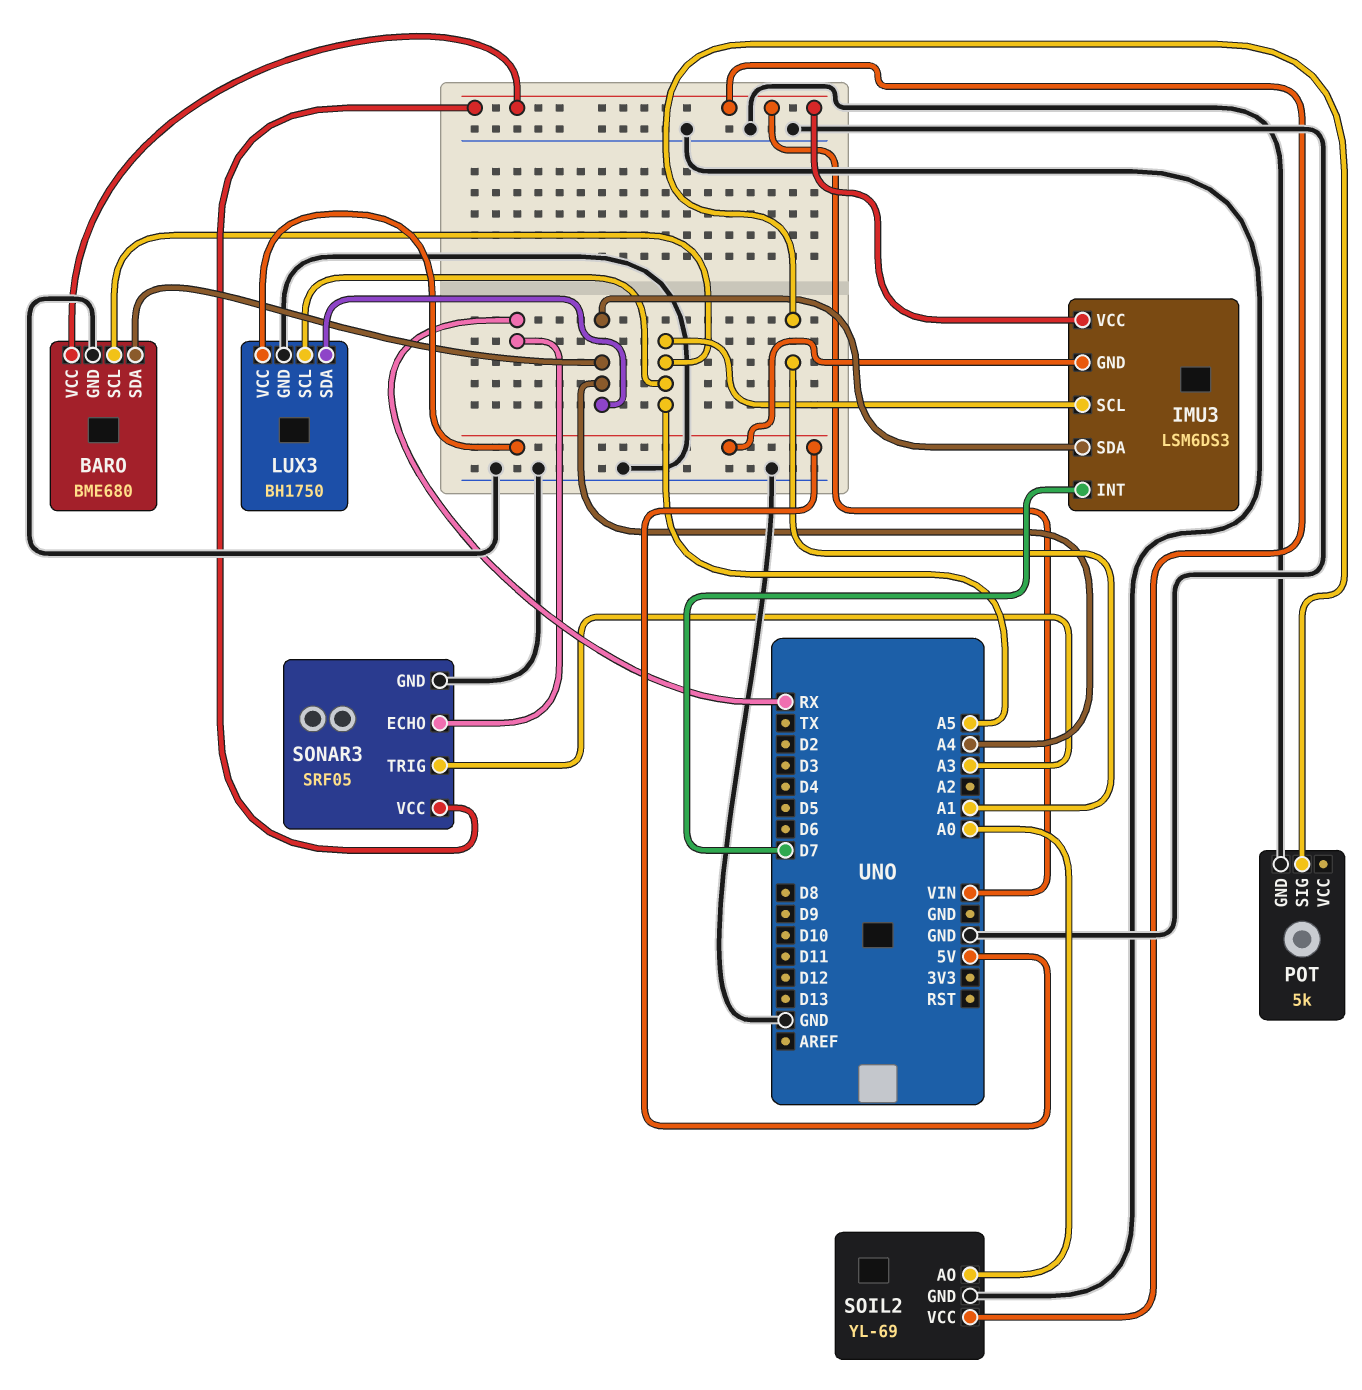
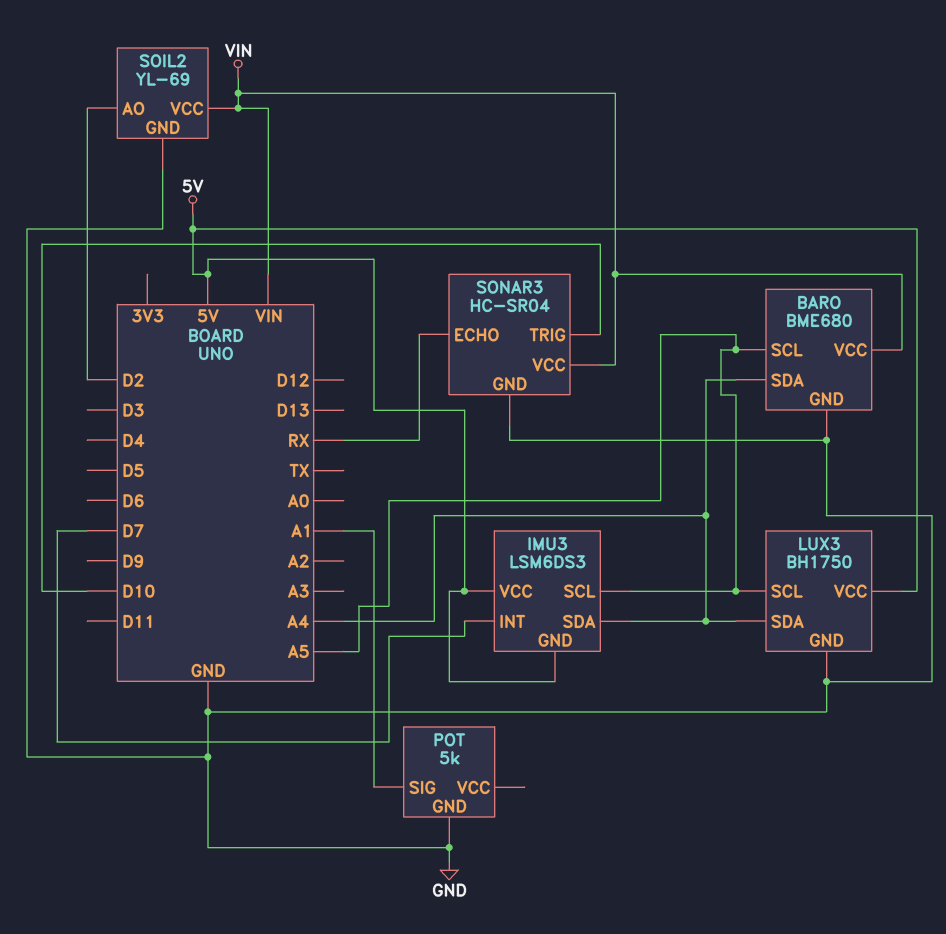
IMU3 pin VCC: VIN -> 5V
SOIL2 pin AO: A0 -> D2
SONAR3: SRF05 -> HC-SR04
SONAR3 pin TRIG: A3 -> D10

